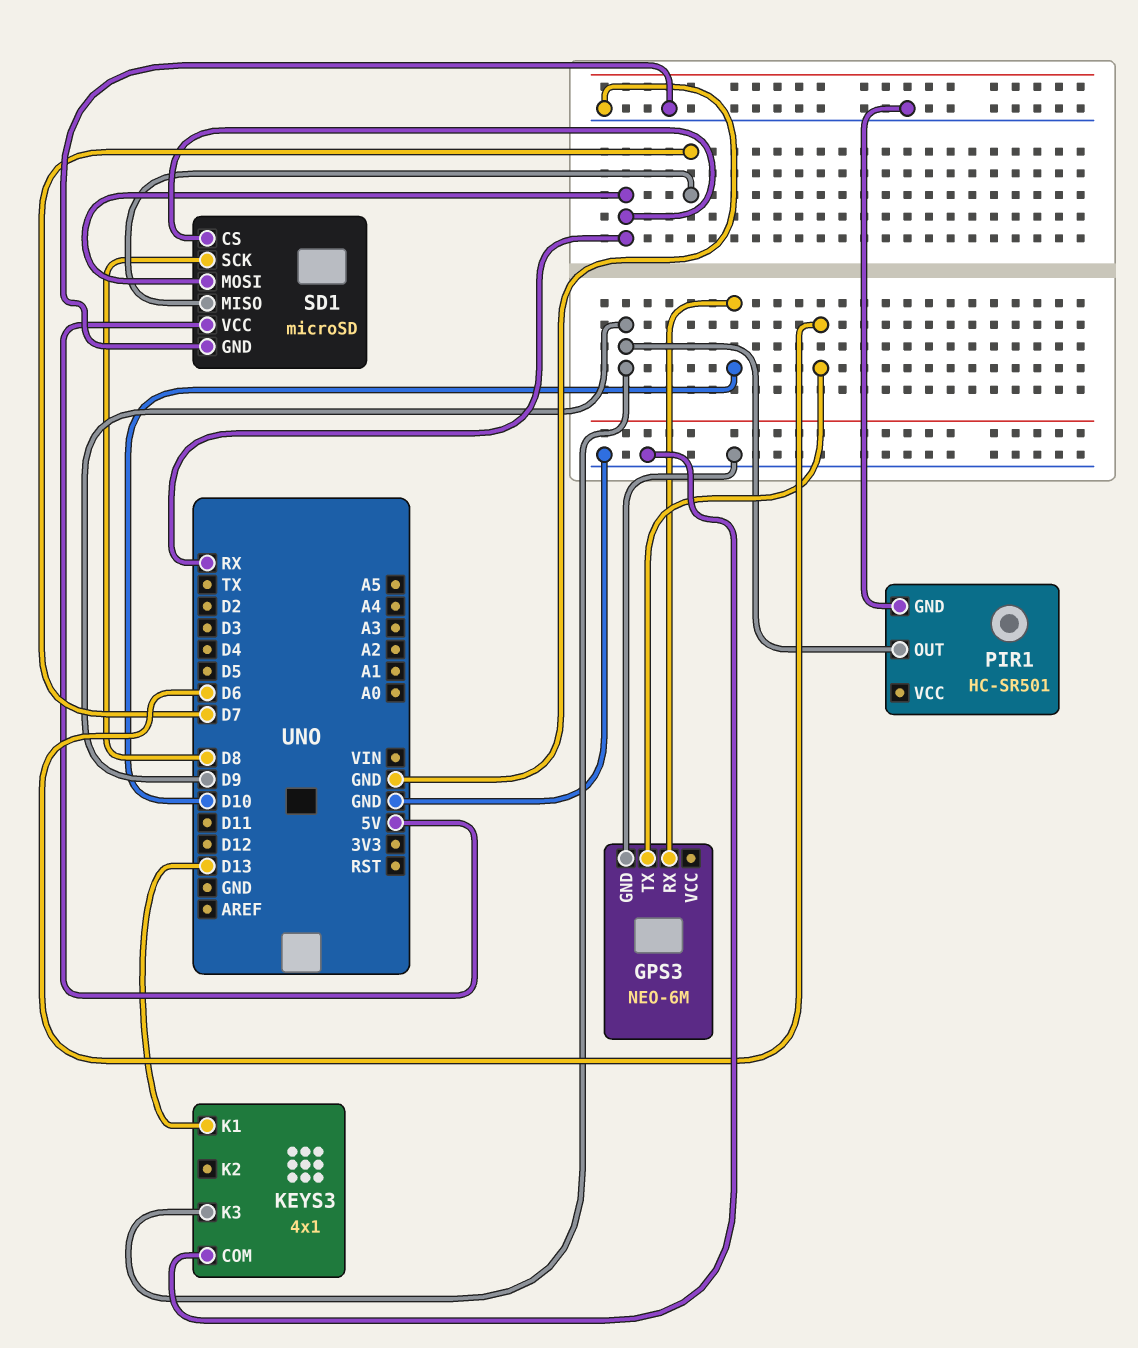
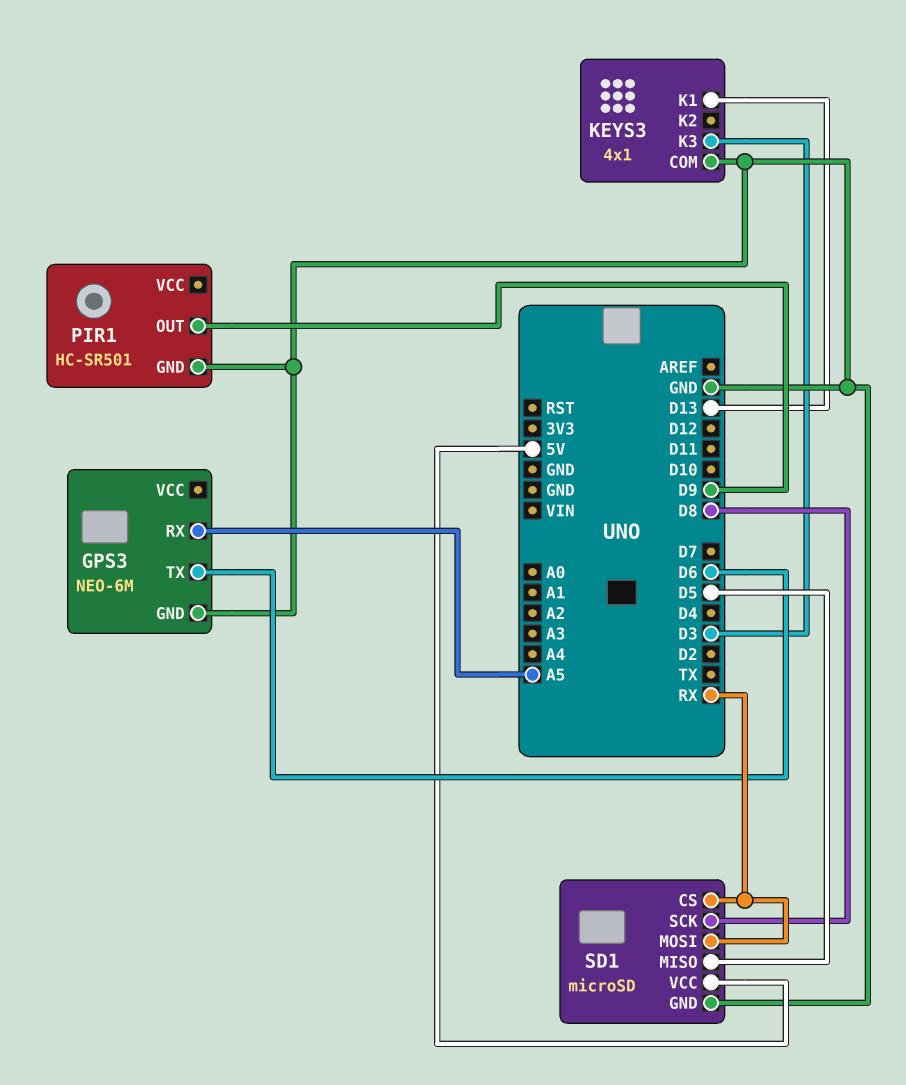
GPS3 pin RX: D10 -> A5
KEYS3 pin K3: D9 -> D3
SD1 pin MISO: D7 -> D5

